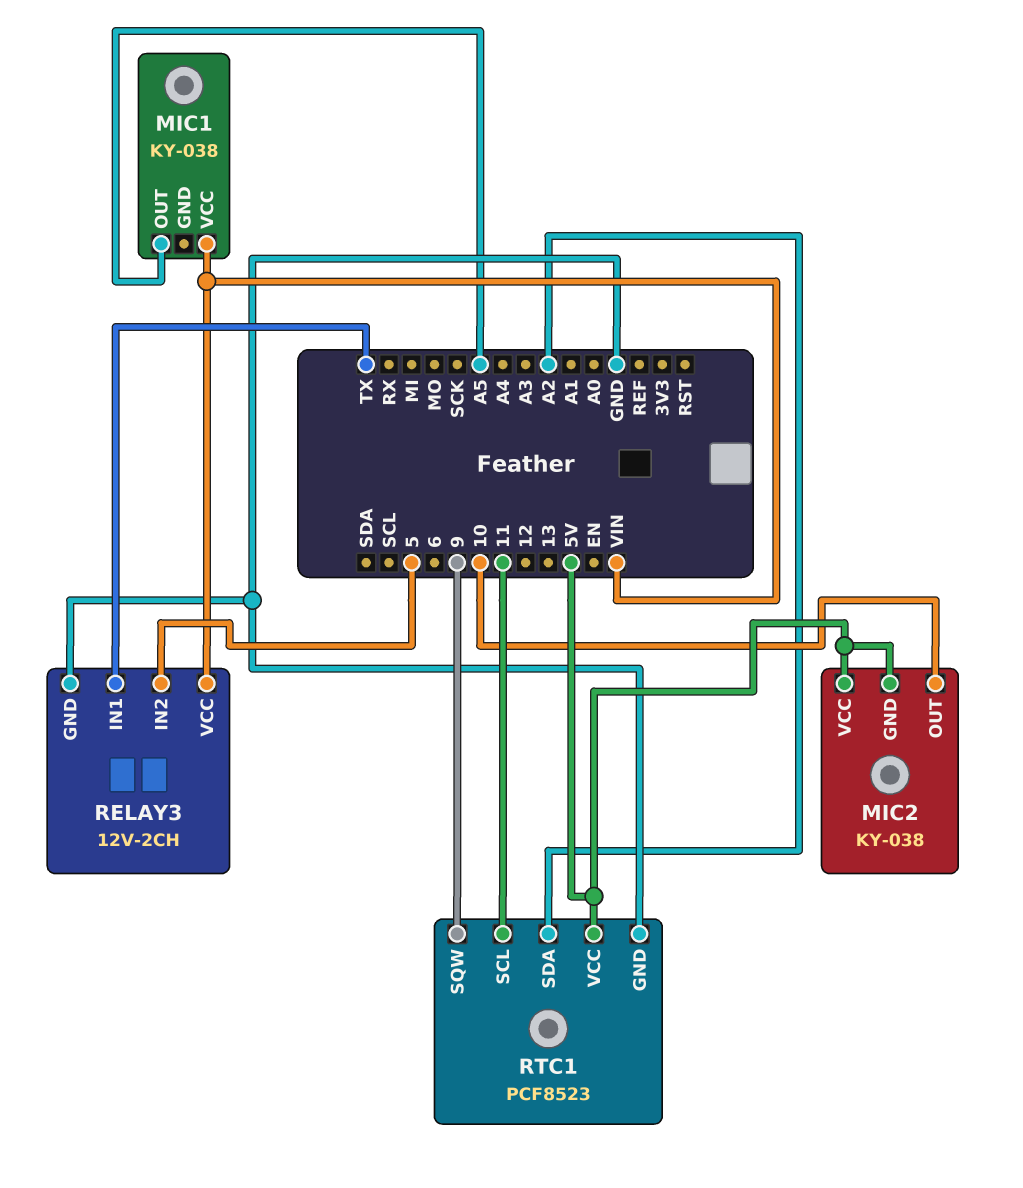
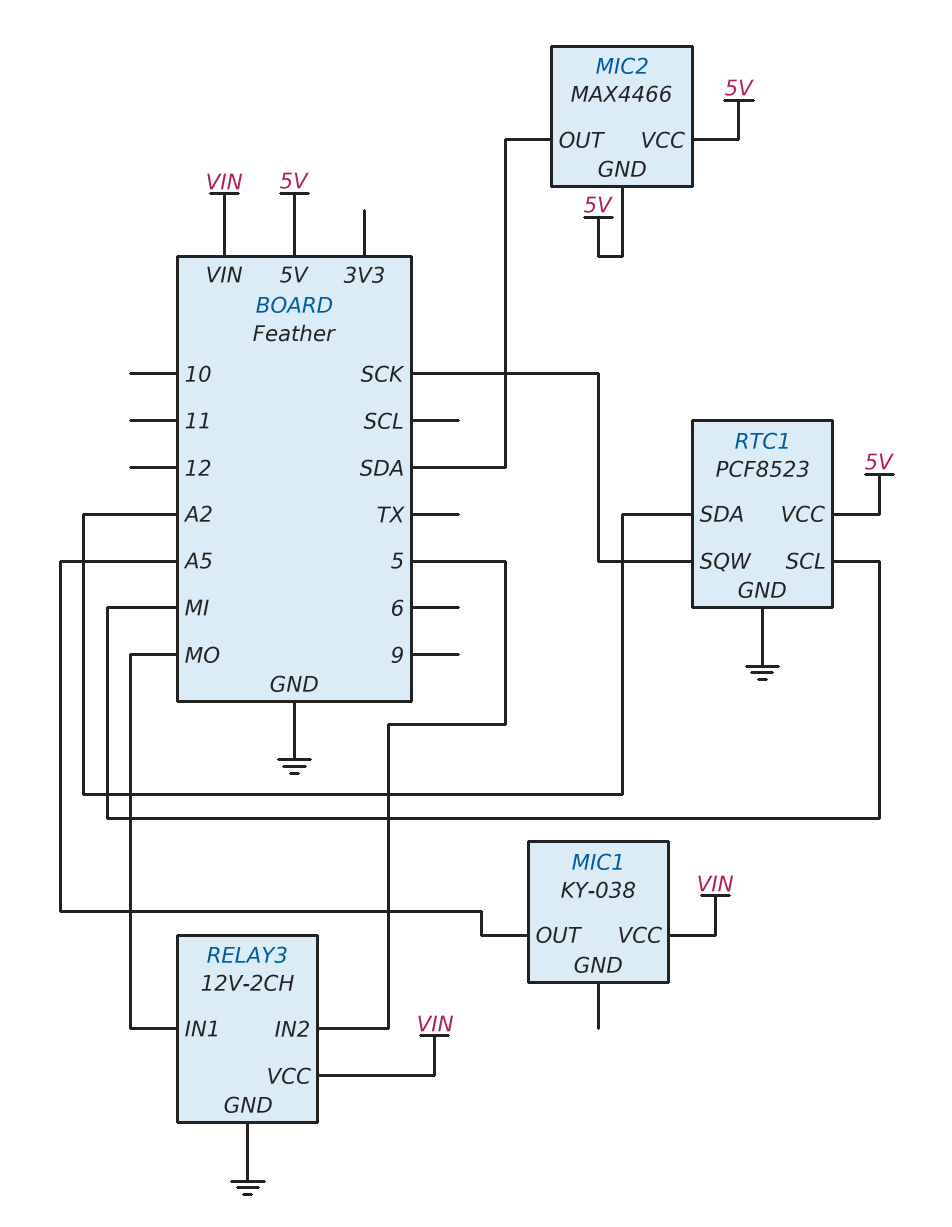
MIC2: KY-038 -> MAX4466
MIC2 pin OUT: 10 -> SDA
RELAY3 pin IN1: TX -> MO
RTC1 pin SCL: 11 -> MI
RTC1 pin SQW: 9 -> SCK

